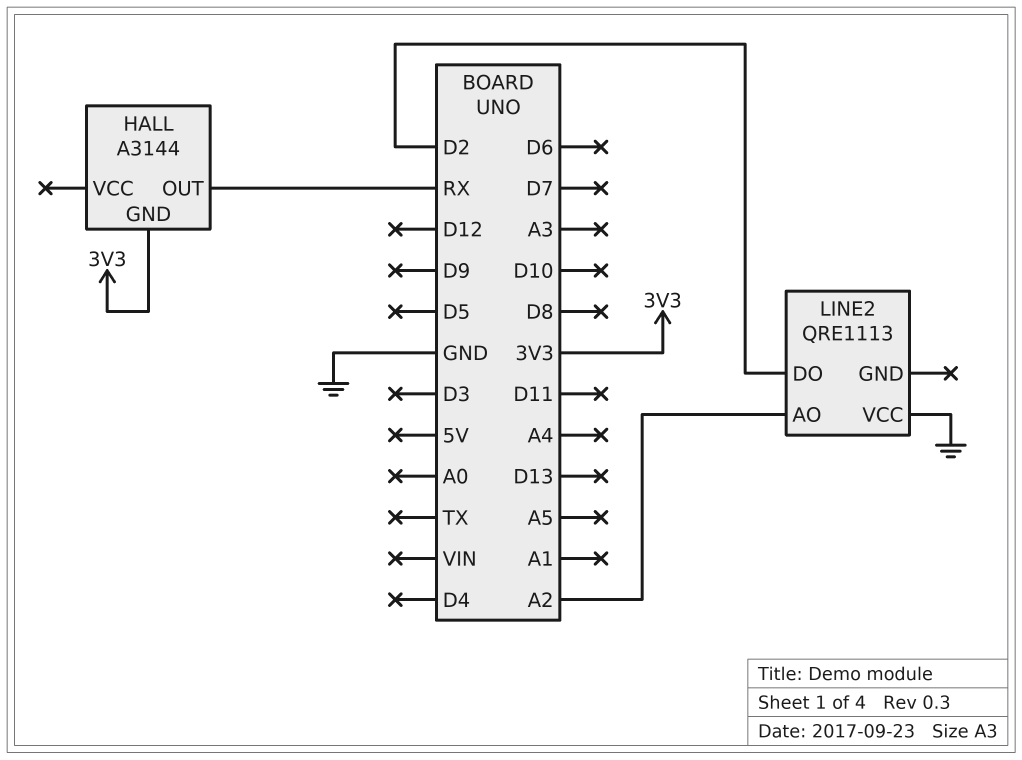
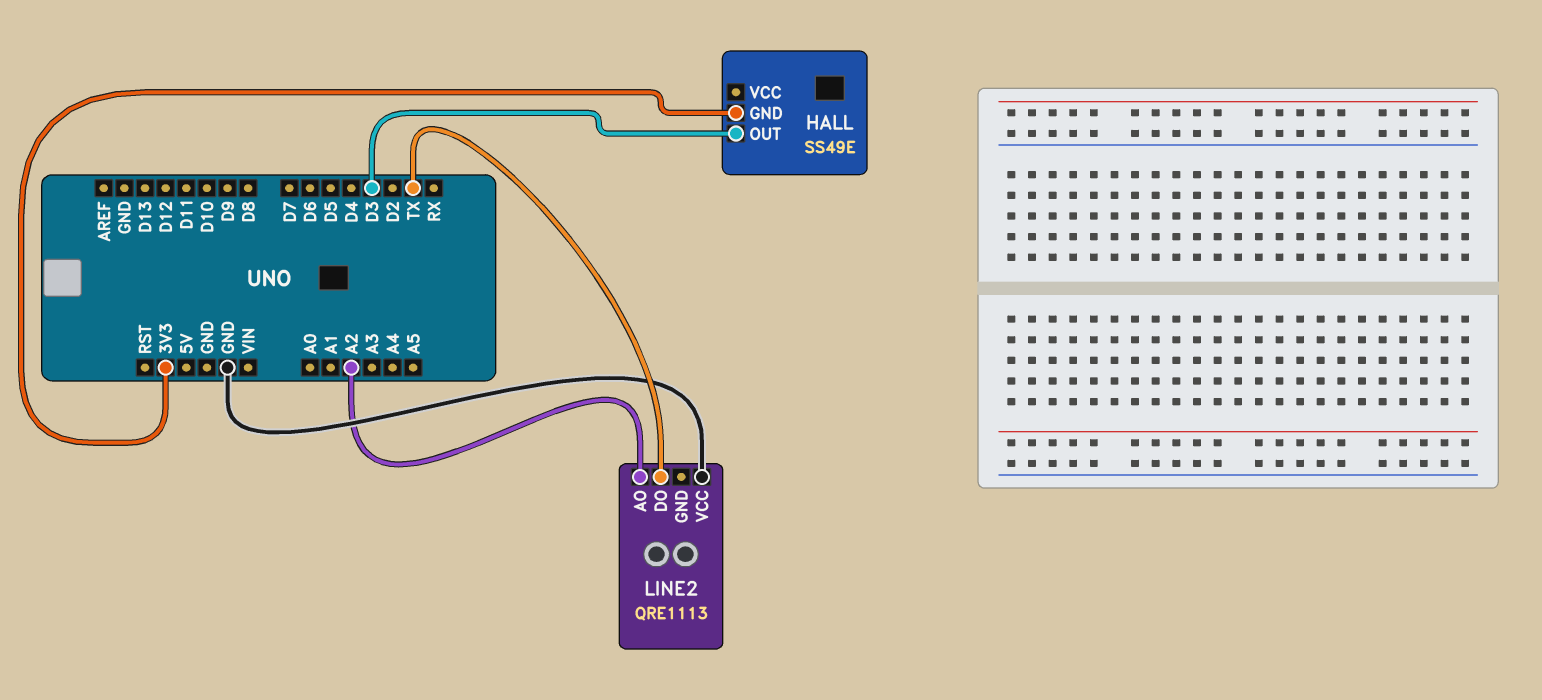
HALL: A3144 -> SS49E
HALL pin OUT: RX -> D3
LINE2 pin DO: D2 -> TX

